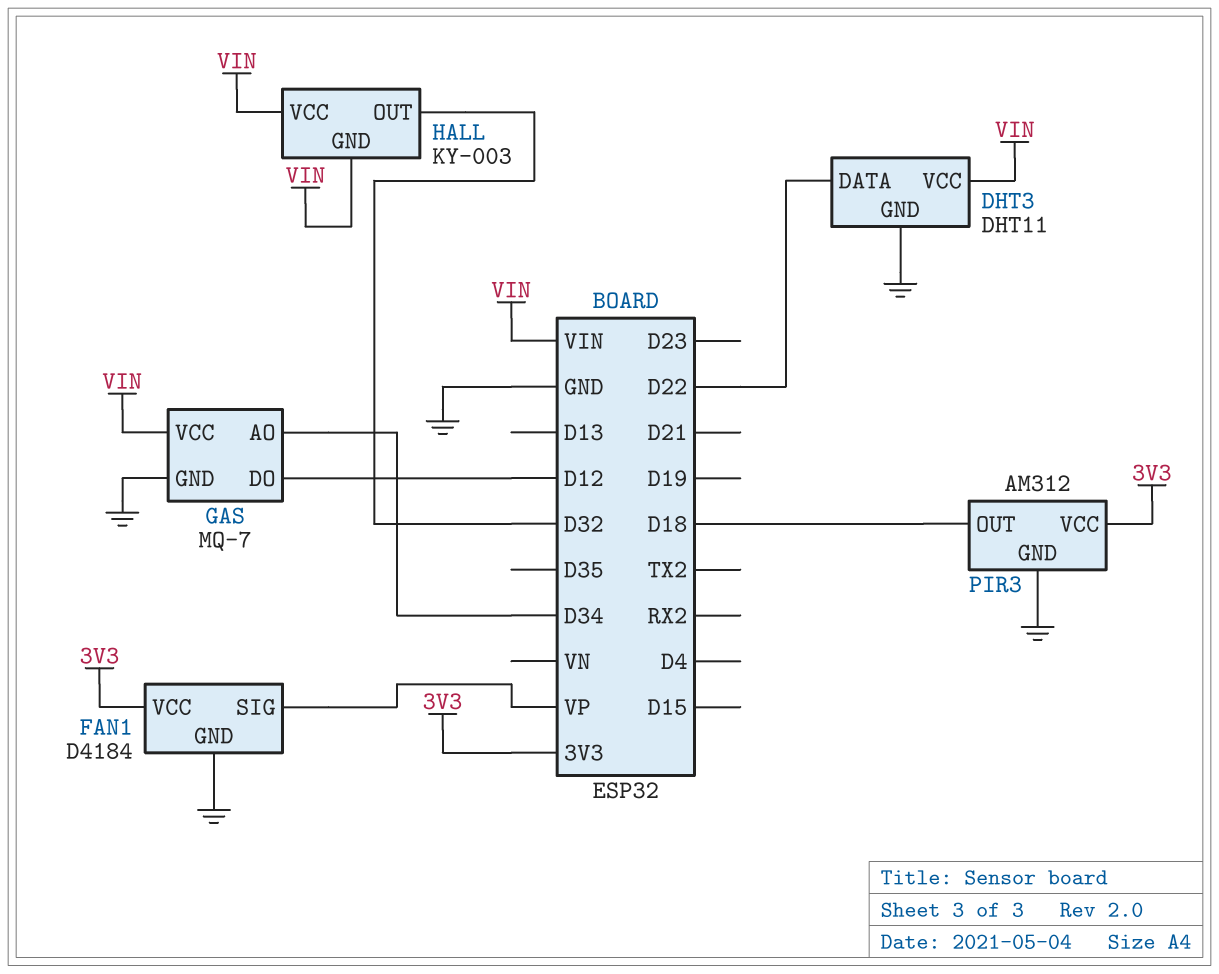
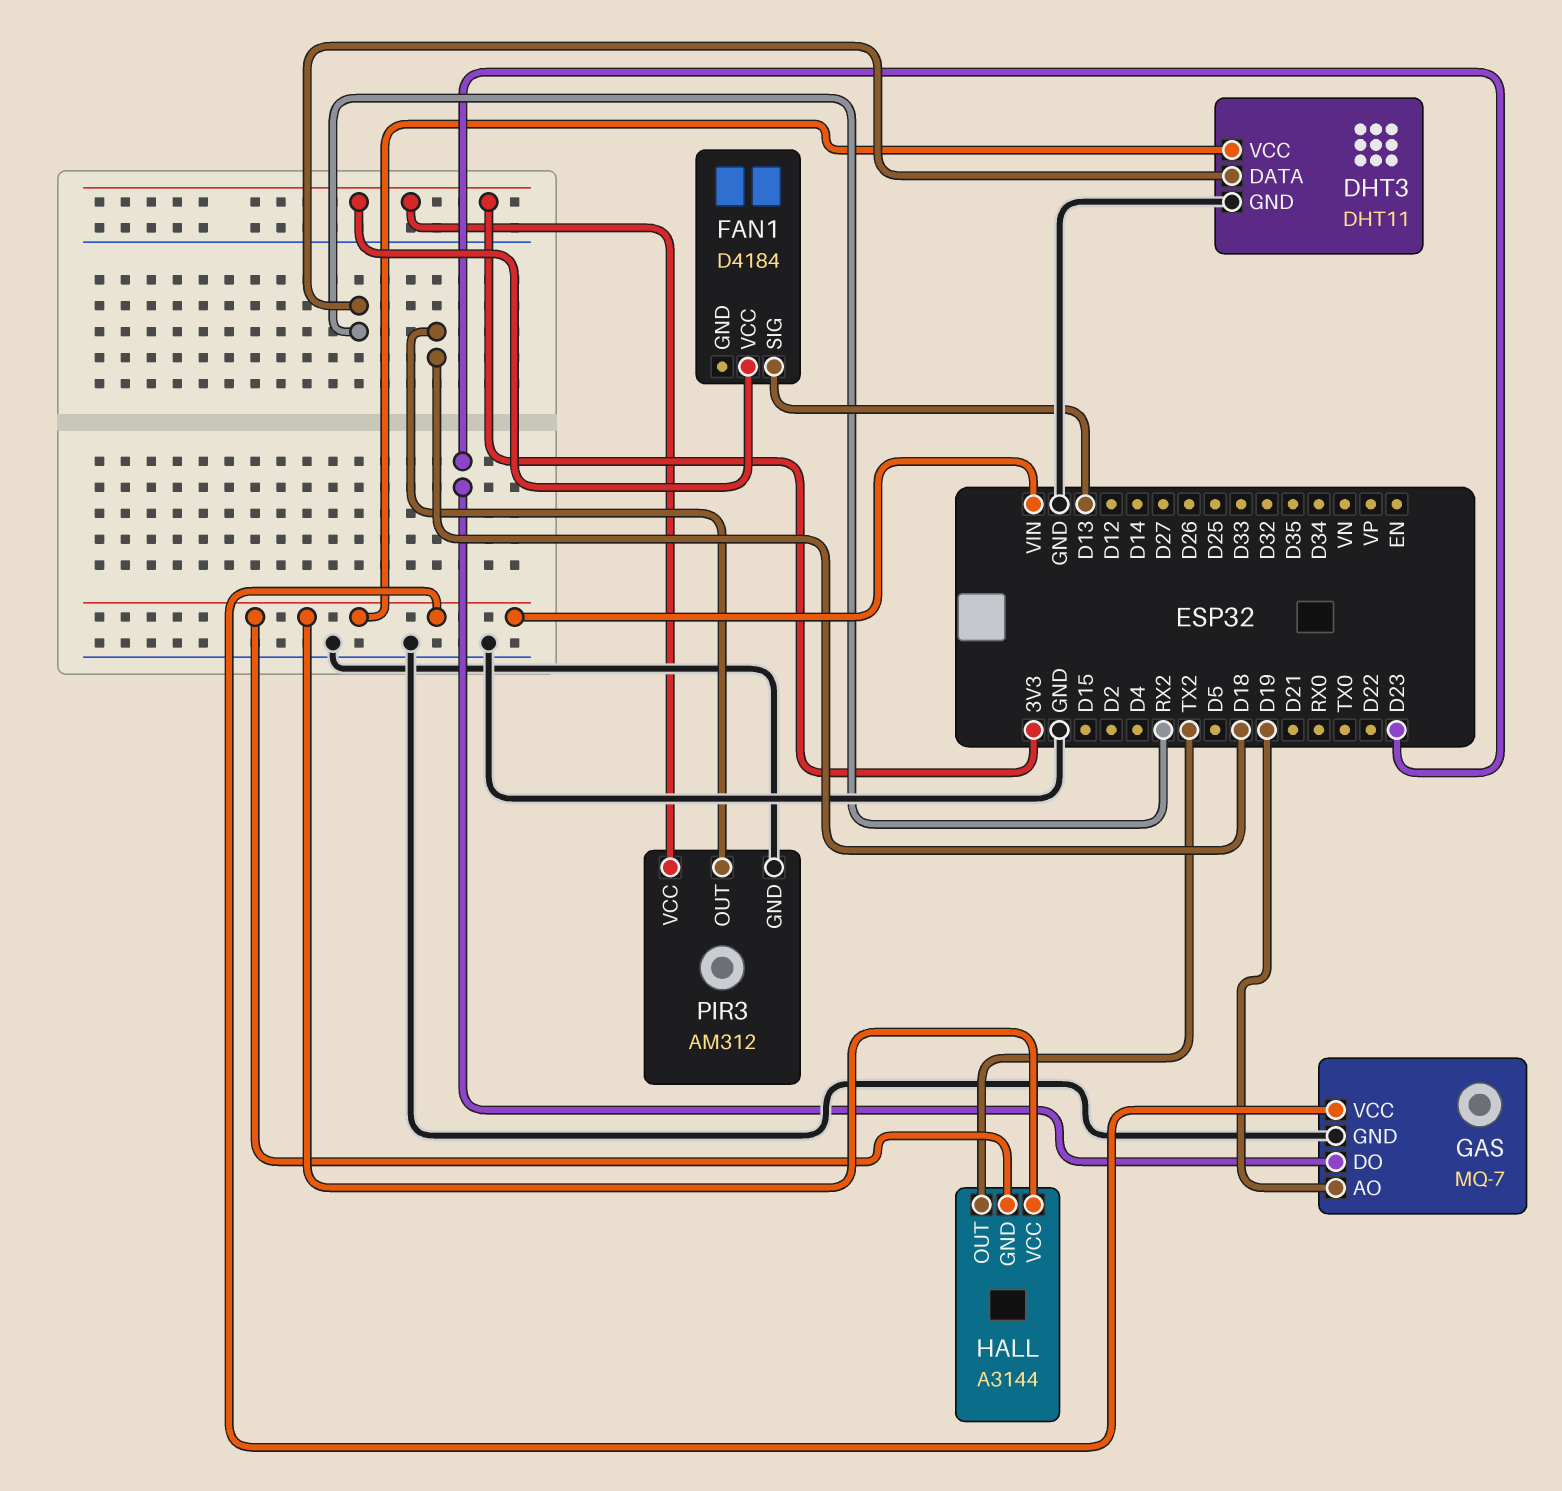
DHT3 pin DATA: D22 -> RX2
FAN1 pin GND: GND -> none
FAN1 pin SIG: VP -> D13
GAS pin AO: D34 -> D19
GAS pin DO: D12 -> D23
HALL: KY-003 -> A3144
HALL pin OUT: D32 -> TX2

